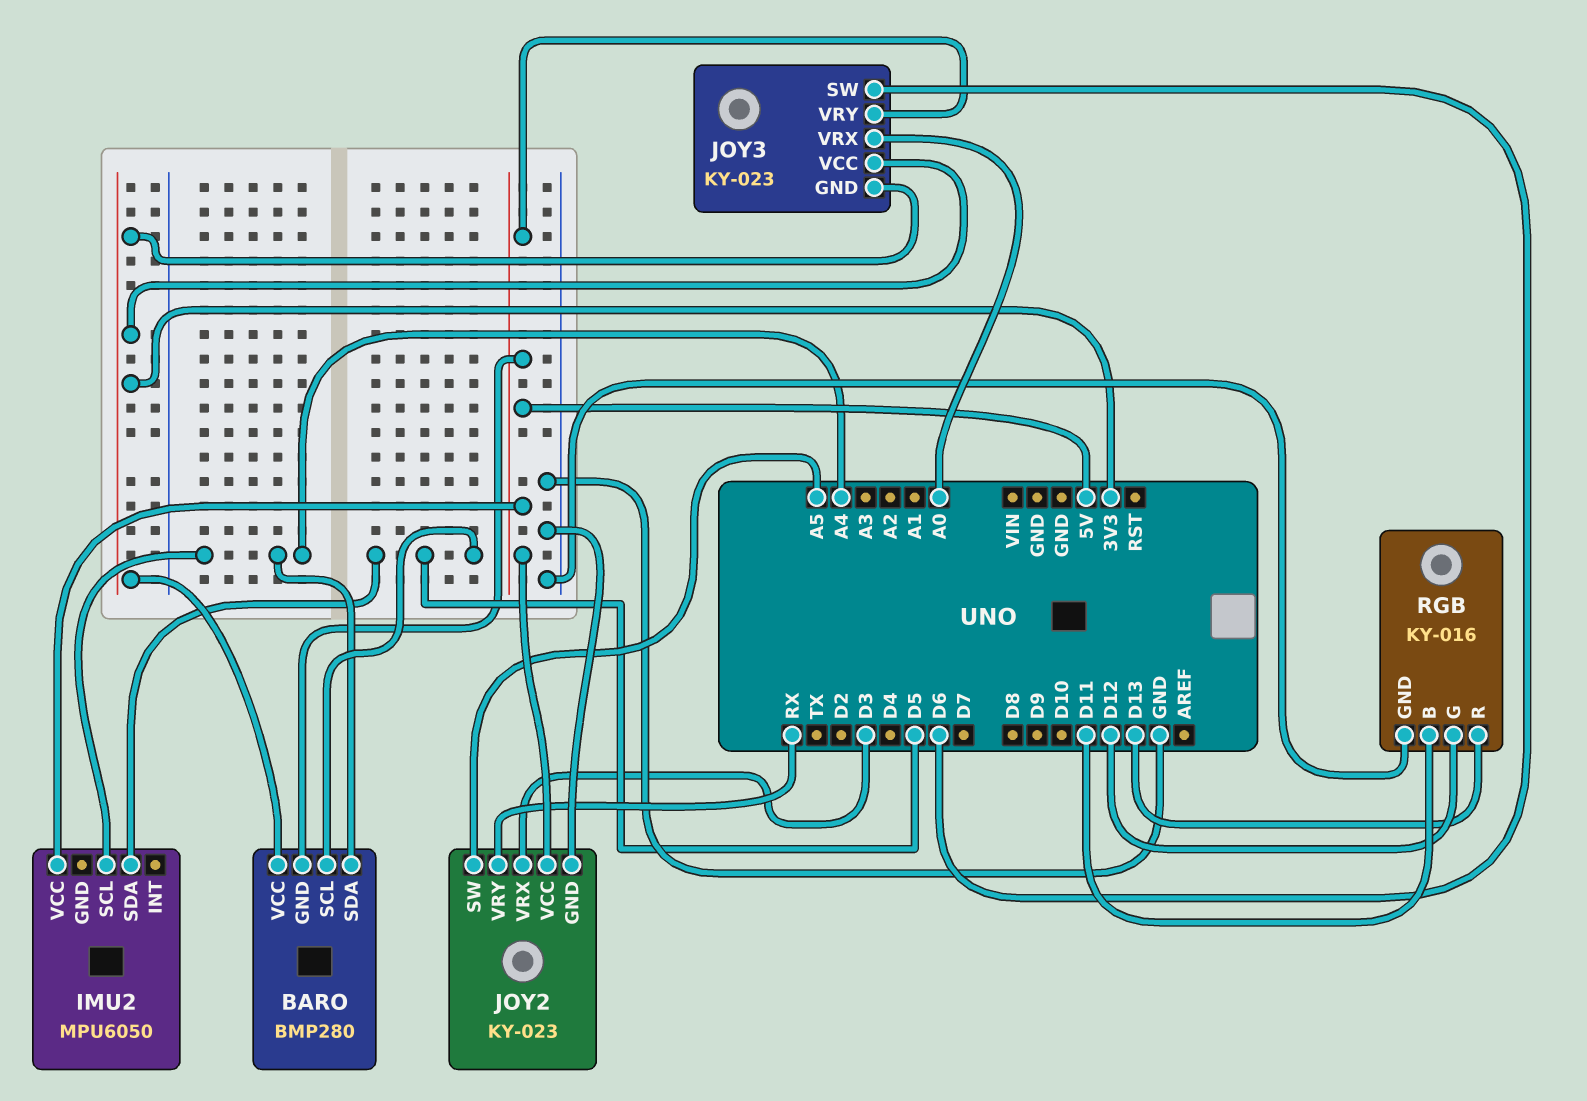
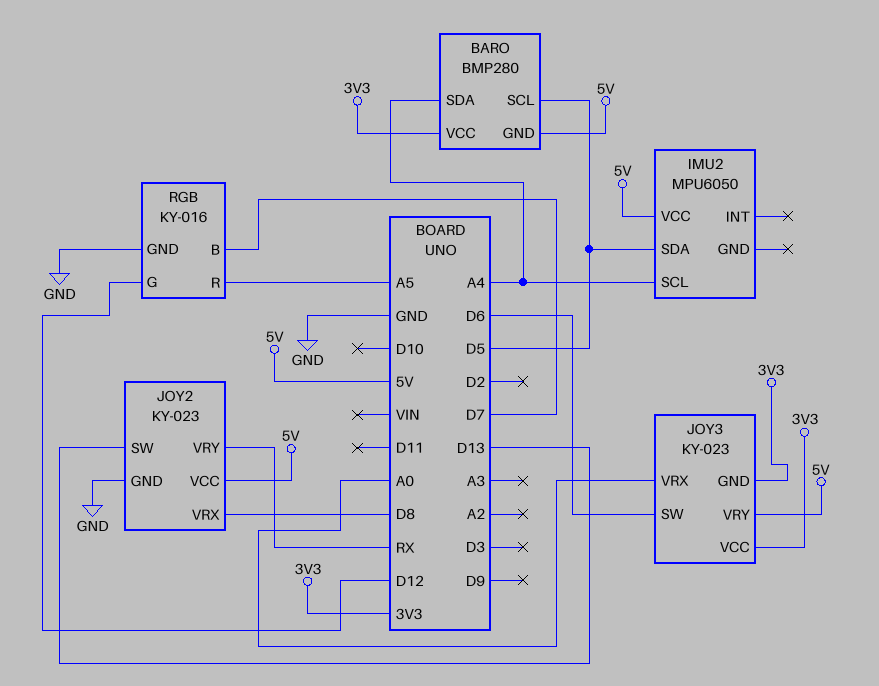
JOY2 pin SW: A5 -> D13
JOY2 pin VRX: D3 -> D8
RGB pin B: D11 -> D7
RGB pin R: D13 -> A5

